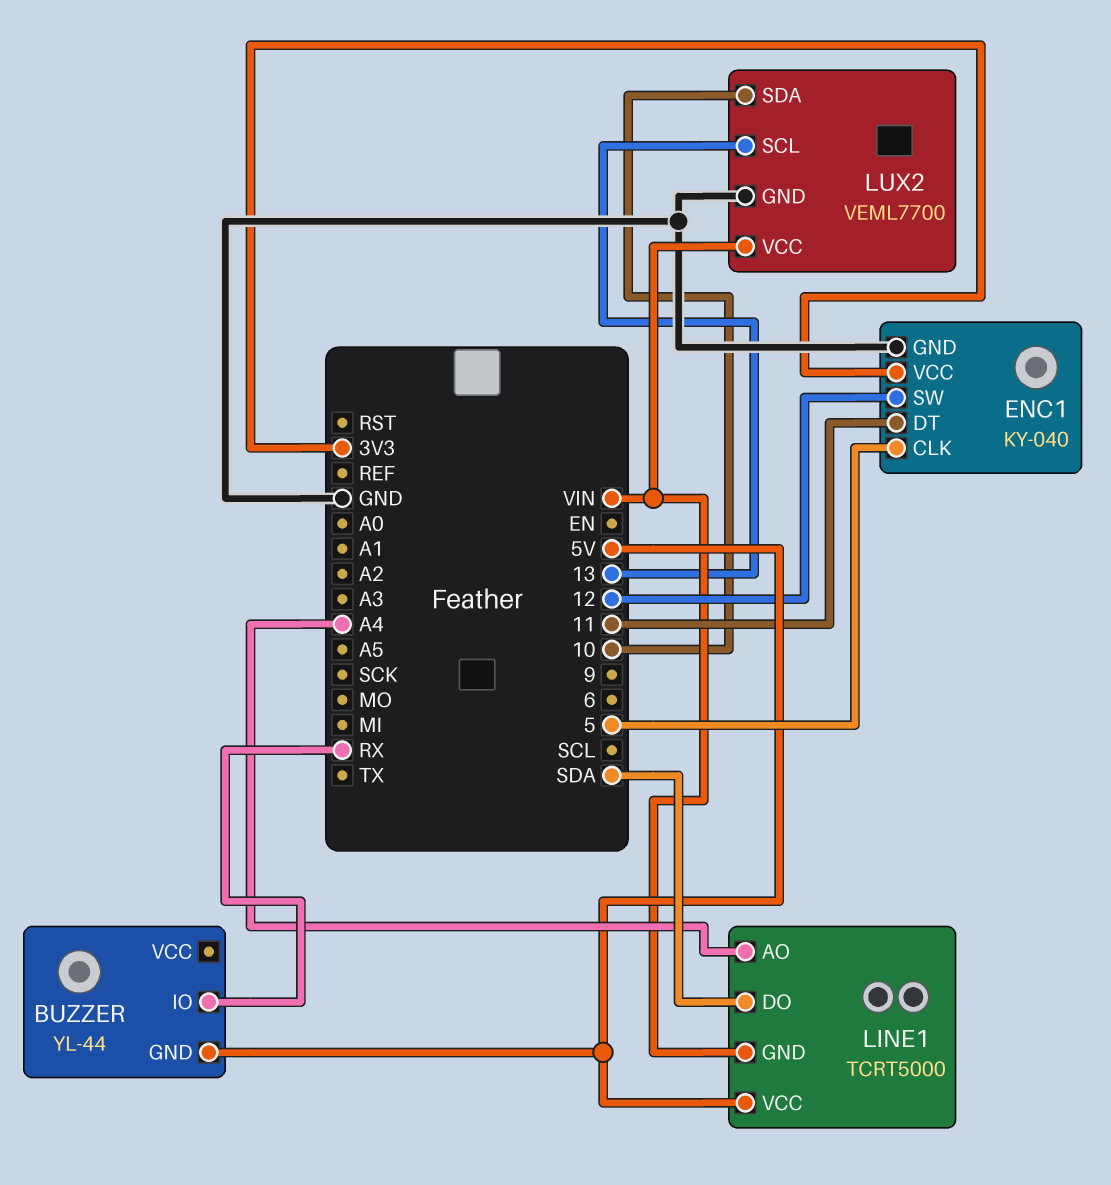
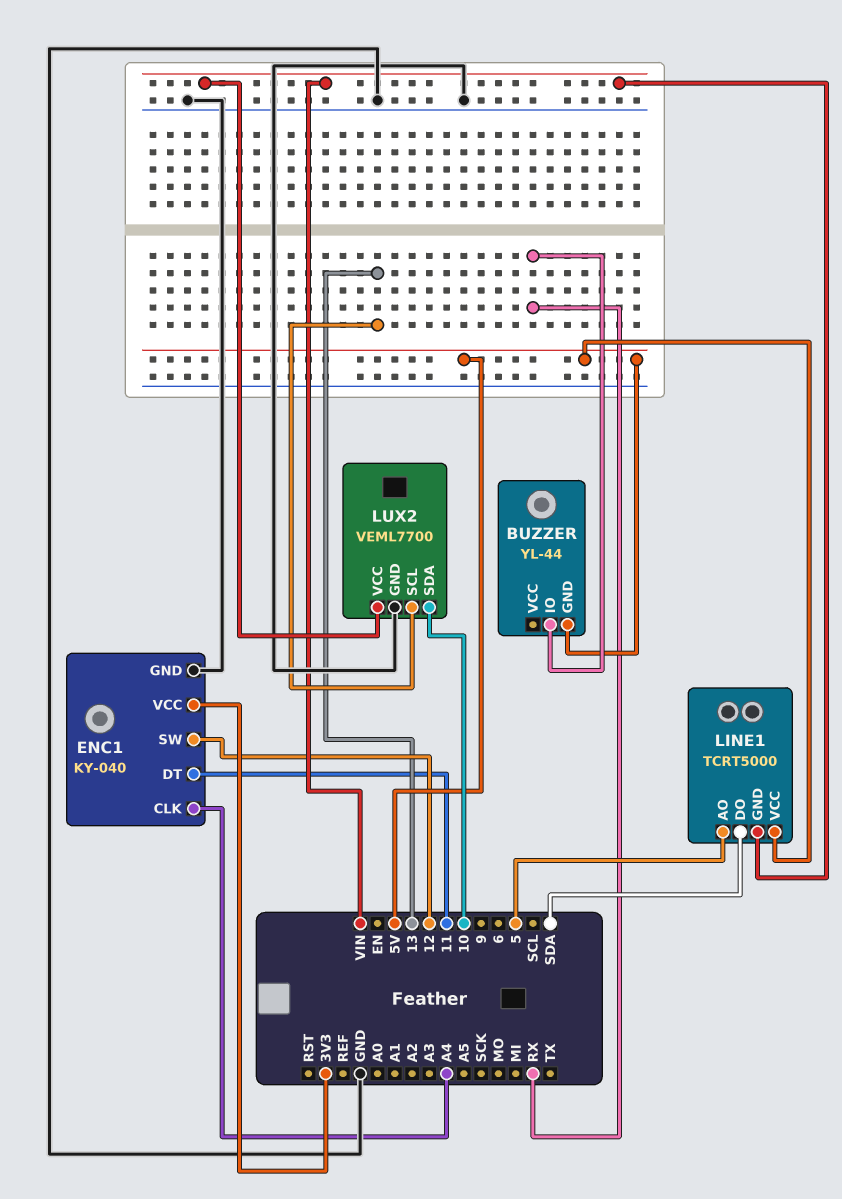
ENC1 pin CLK: 5 -> A4
LINE1 pin AO: A4 -> 5

